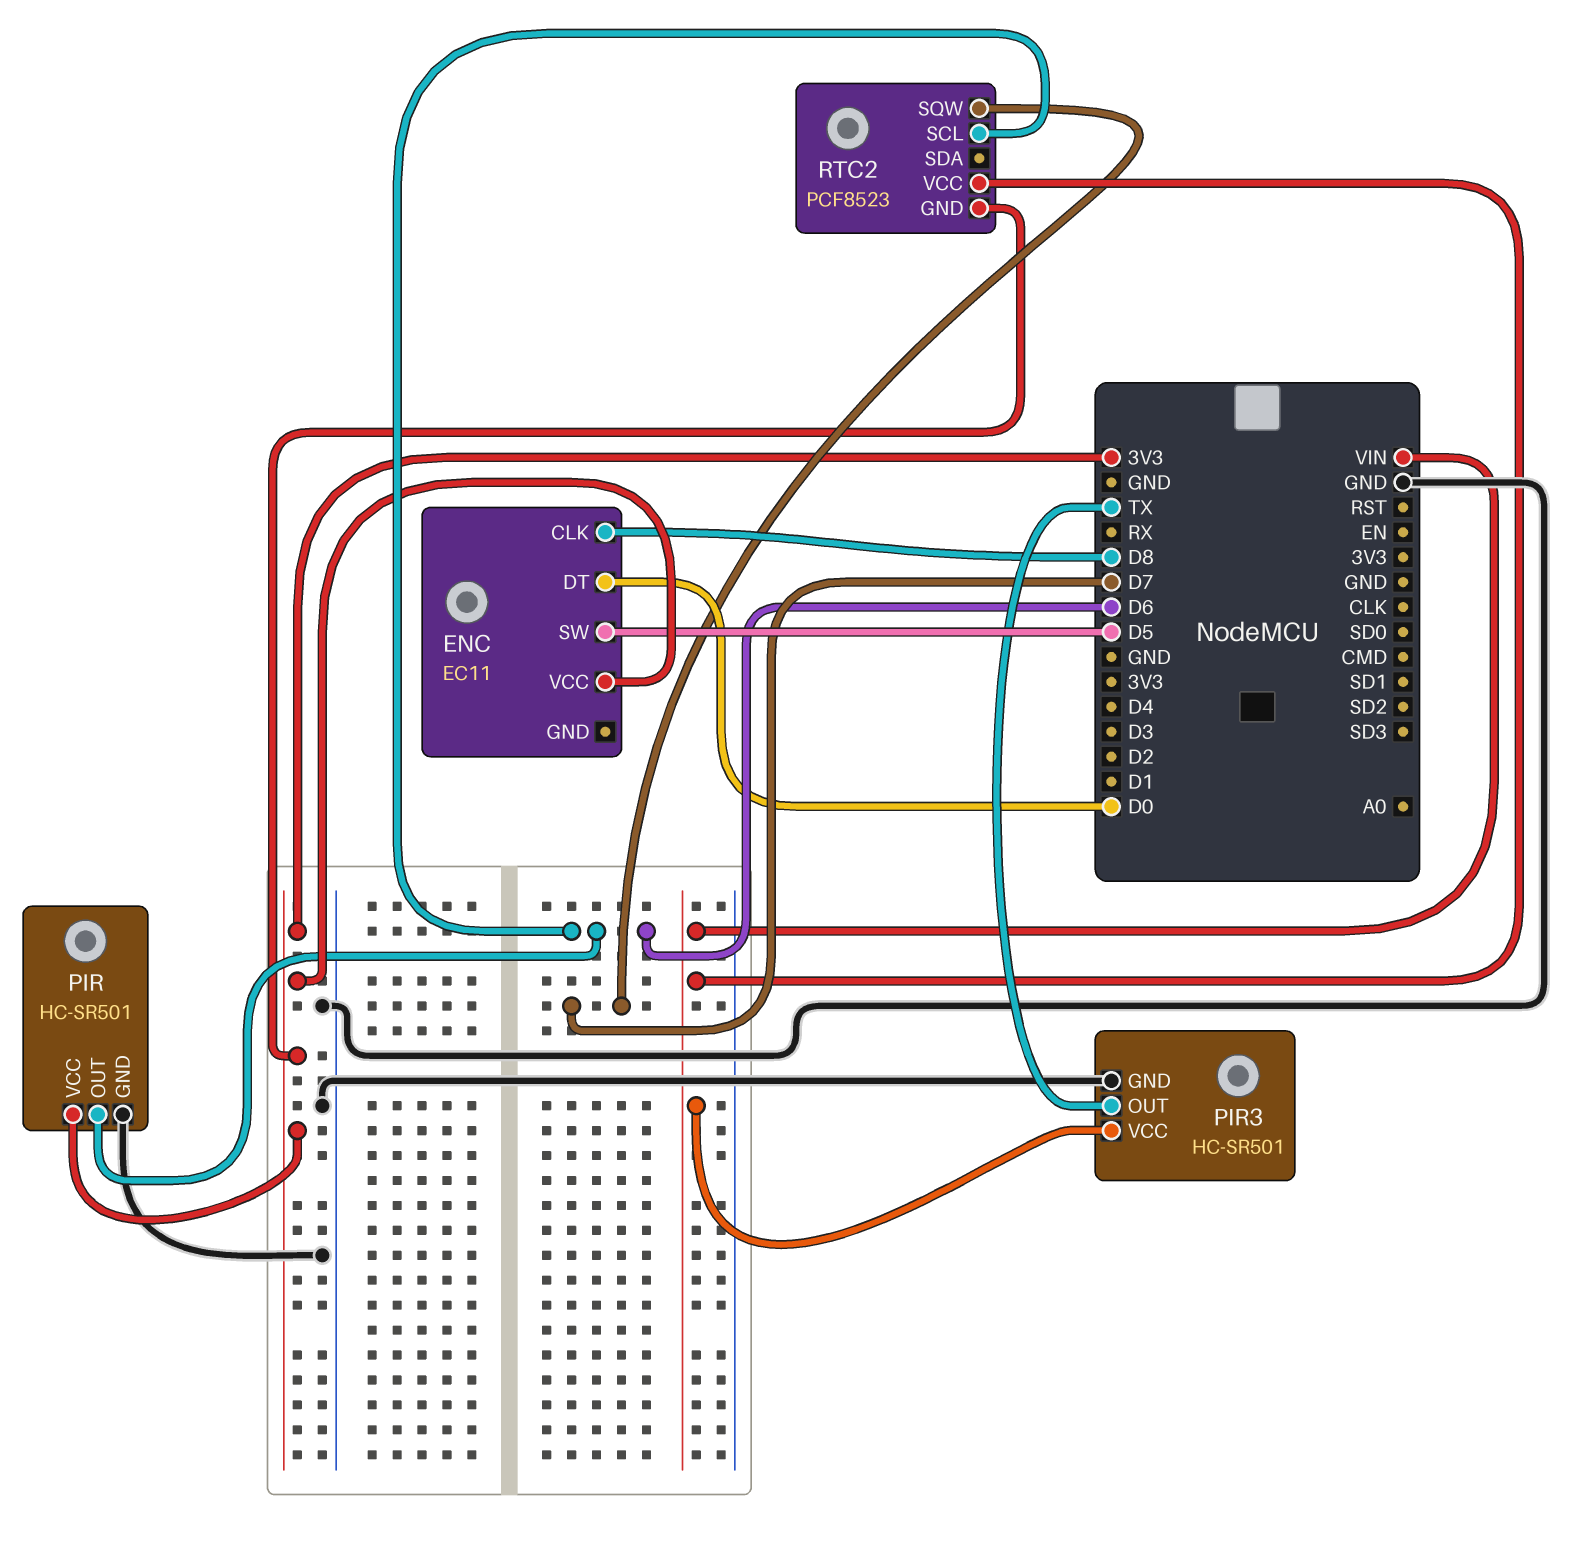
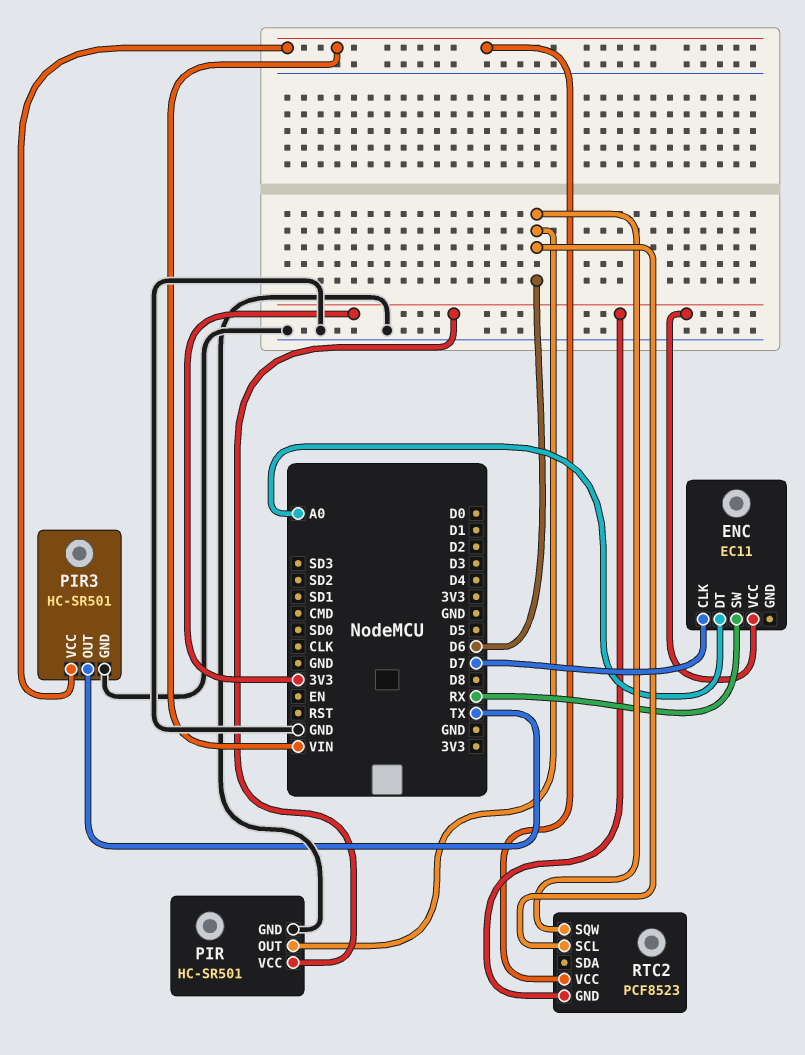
ENC pin CLK: D8 -> D7
ENC pin DT: D0 -> A0
ENC pin SW: D5 -> RX
RTC2 pin SQW: D7 -> D6

